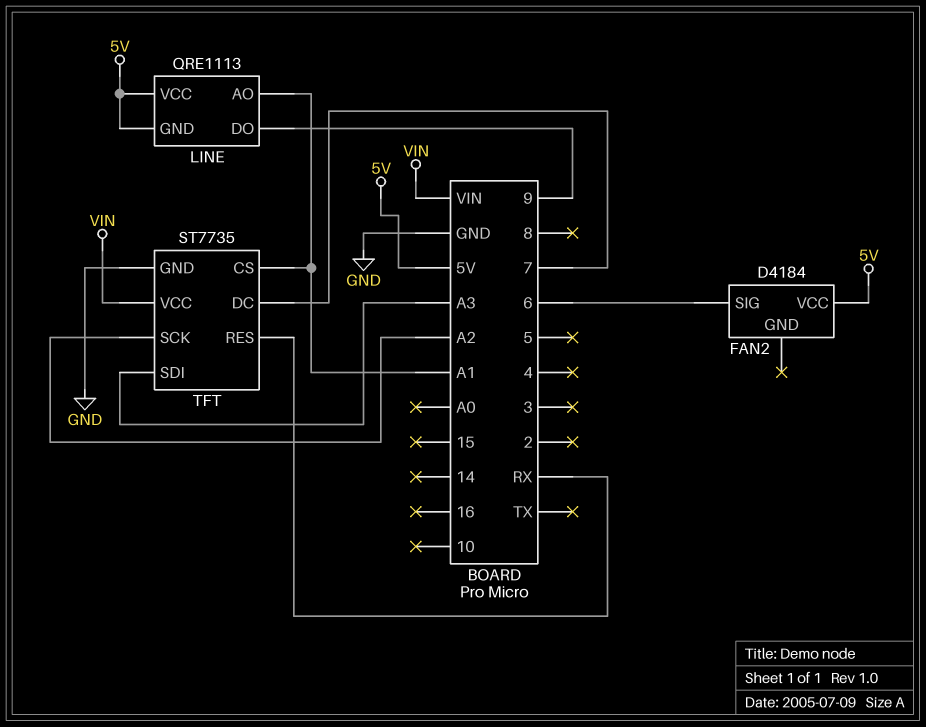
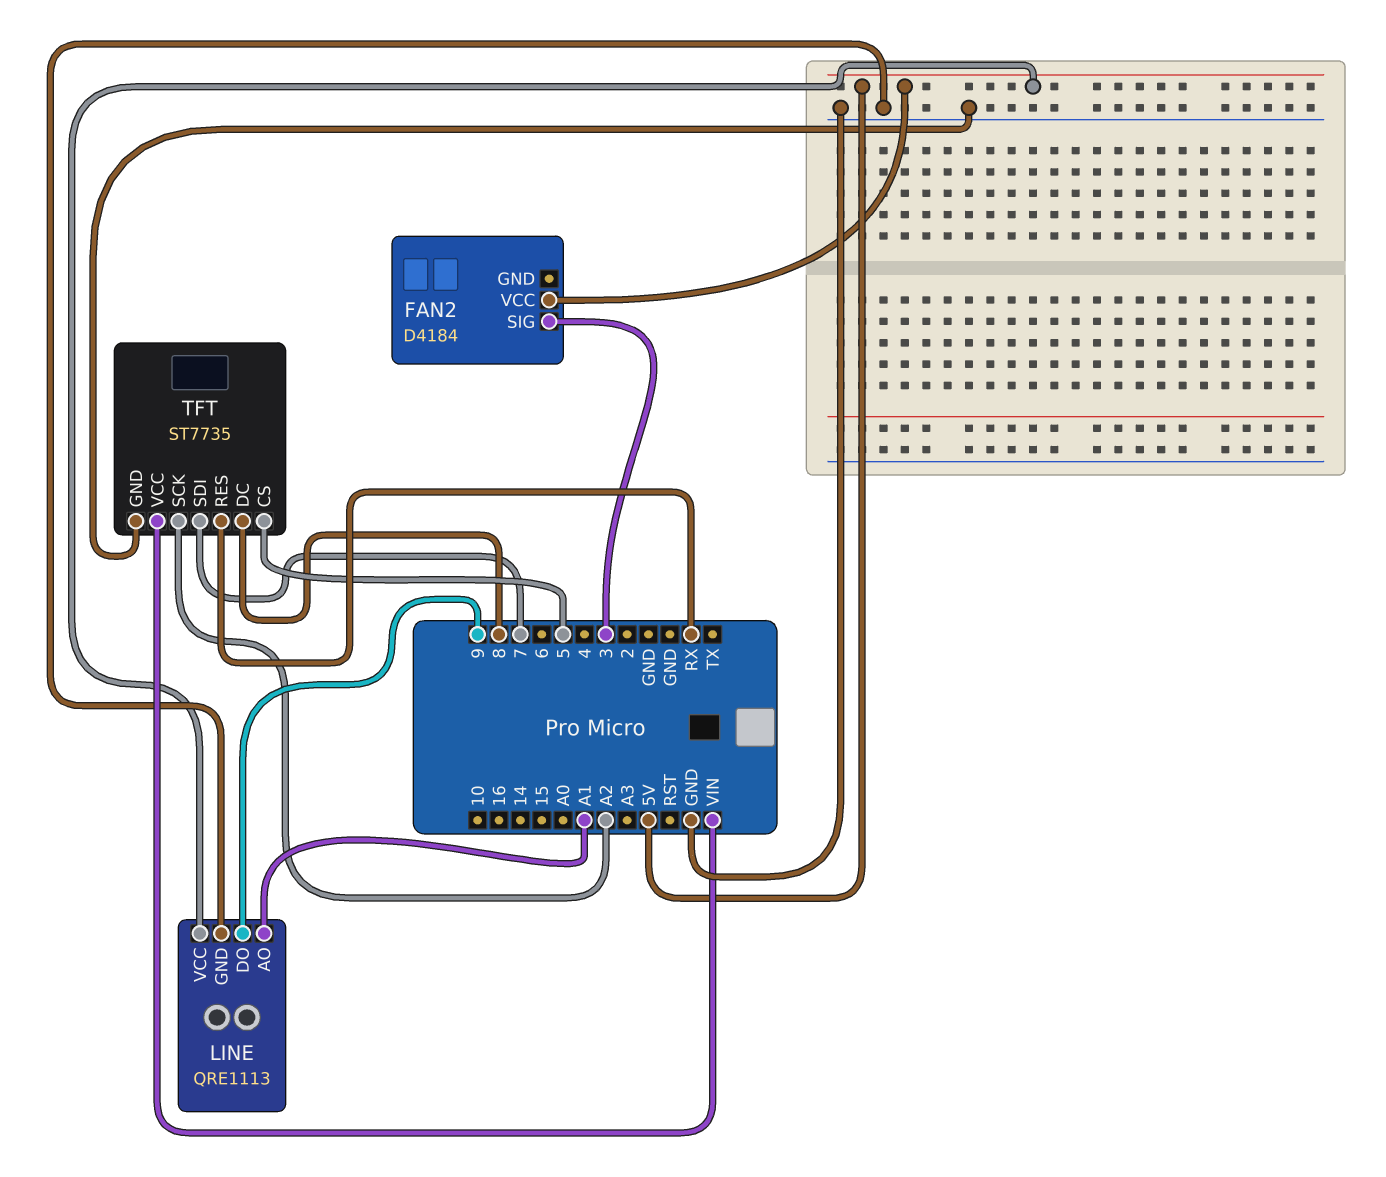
FAN2 pin SIG: 6 -> 3
LINE pin GND: 5V -> GND
TFT pin CS: A1 -> 5
TFT pin DC: 7 -> 8
TFT pin SDI: A3 -> 7

